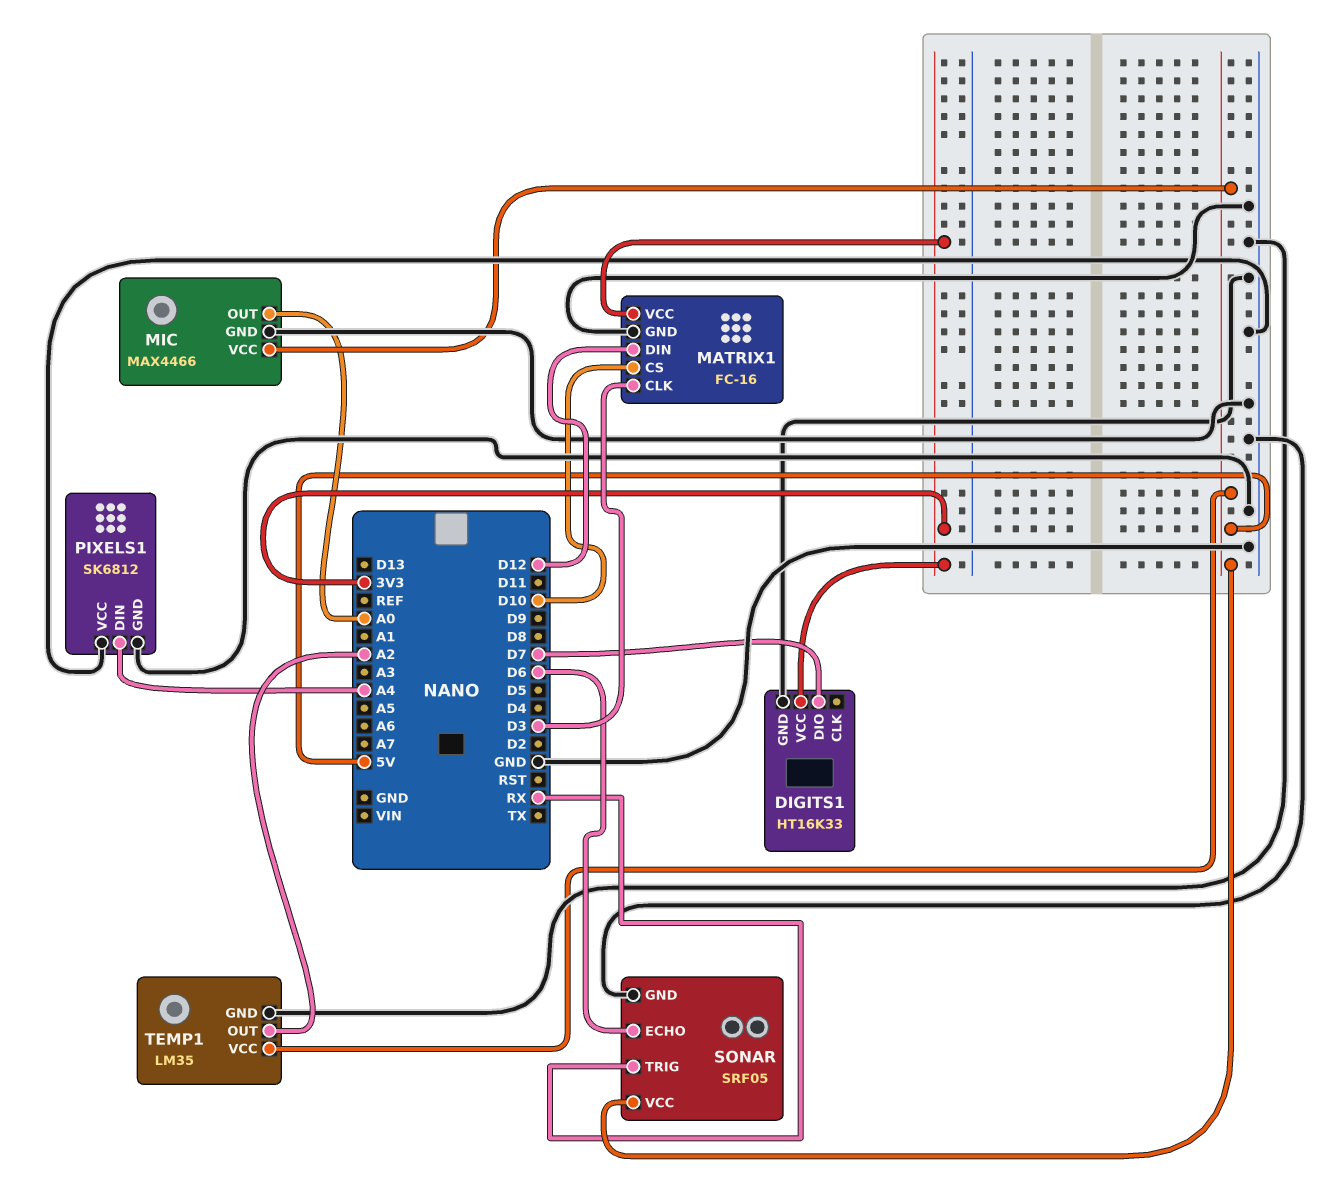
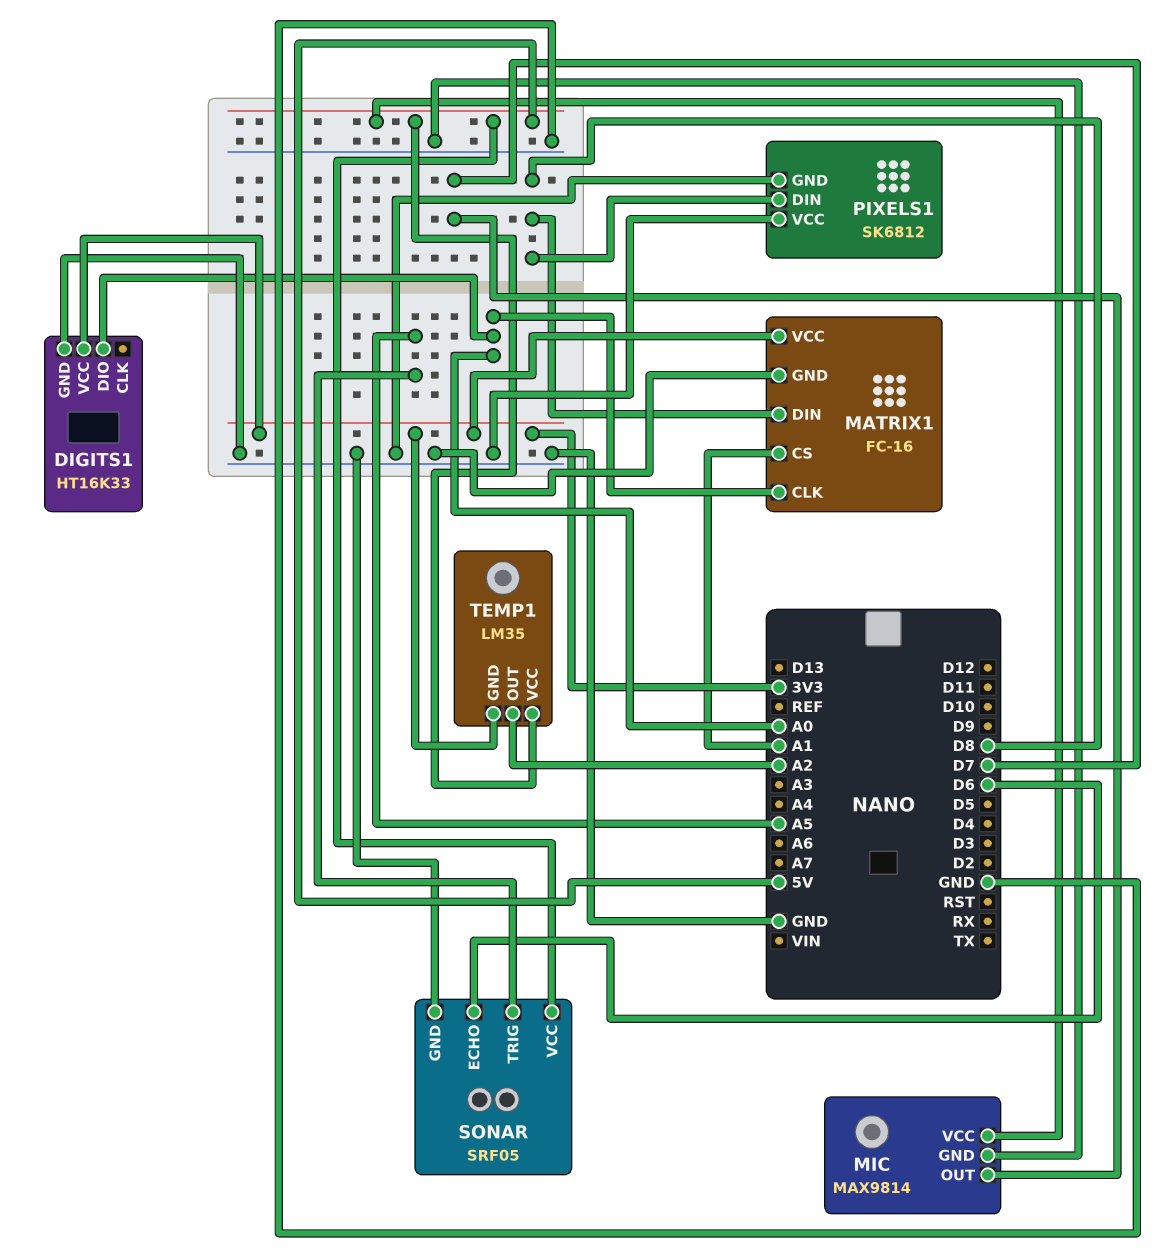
DIGITS1 pin DIO: D7 -> A0
MATRIX1 pin CLK: D3 -> A0
MATRIX1 pin CS: D10 -> A1
MATRIX1 pin DIN: D12 -> D8
MIC: MAX4466 -> MAX9814
MIC pin OUT: A0 -> D7
PIXELS1 pin DIN: A4 -> D8
SONAR pin TRIG: RX -> A5
TEMP1 pin GND: GND -> 3V3

